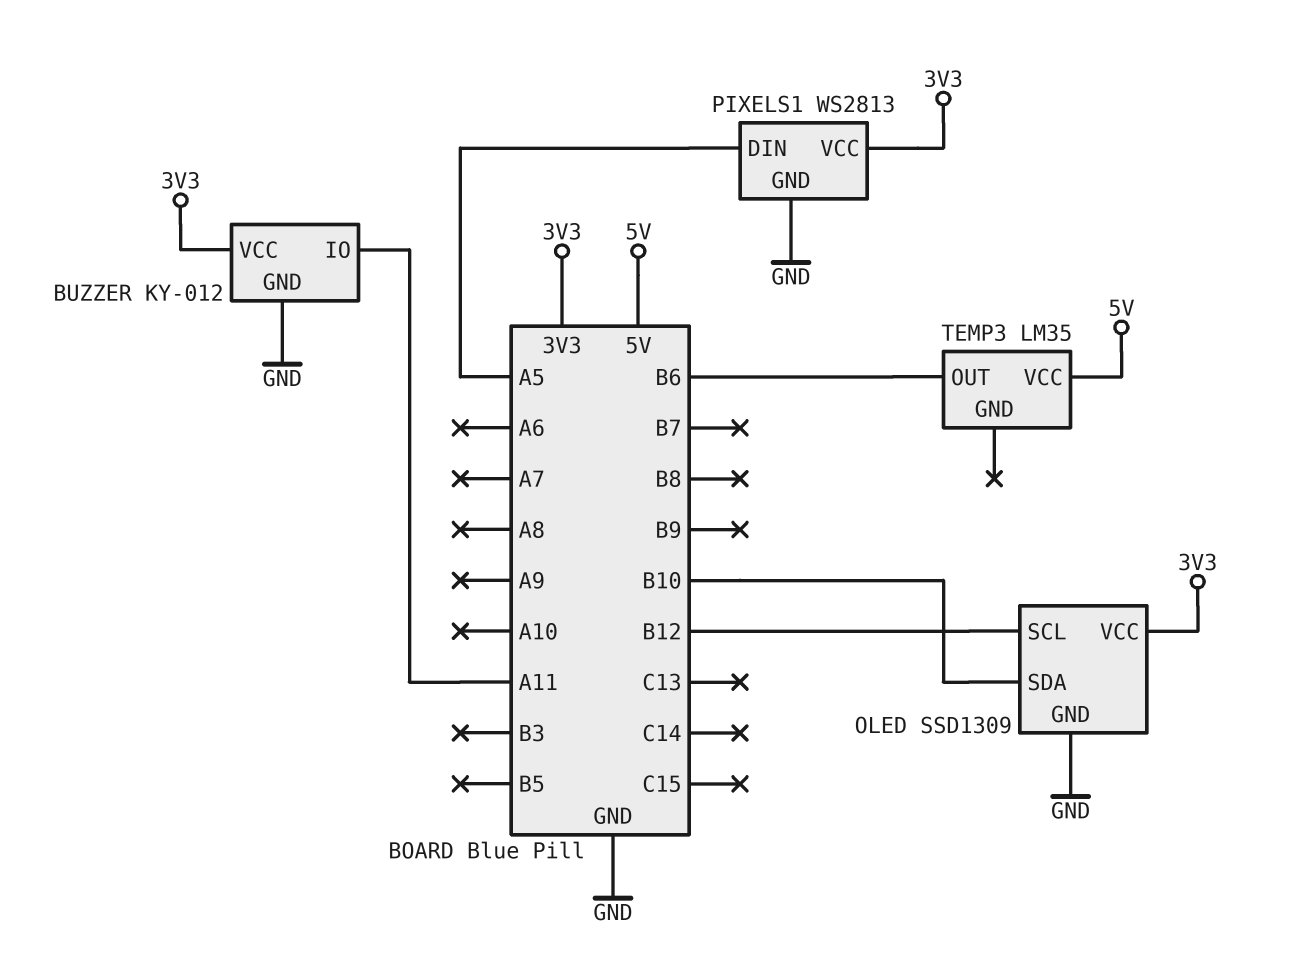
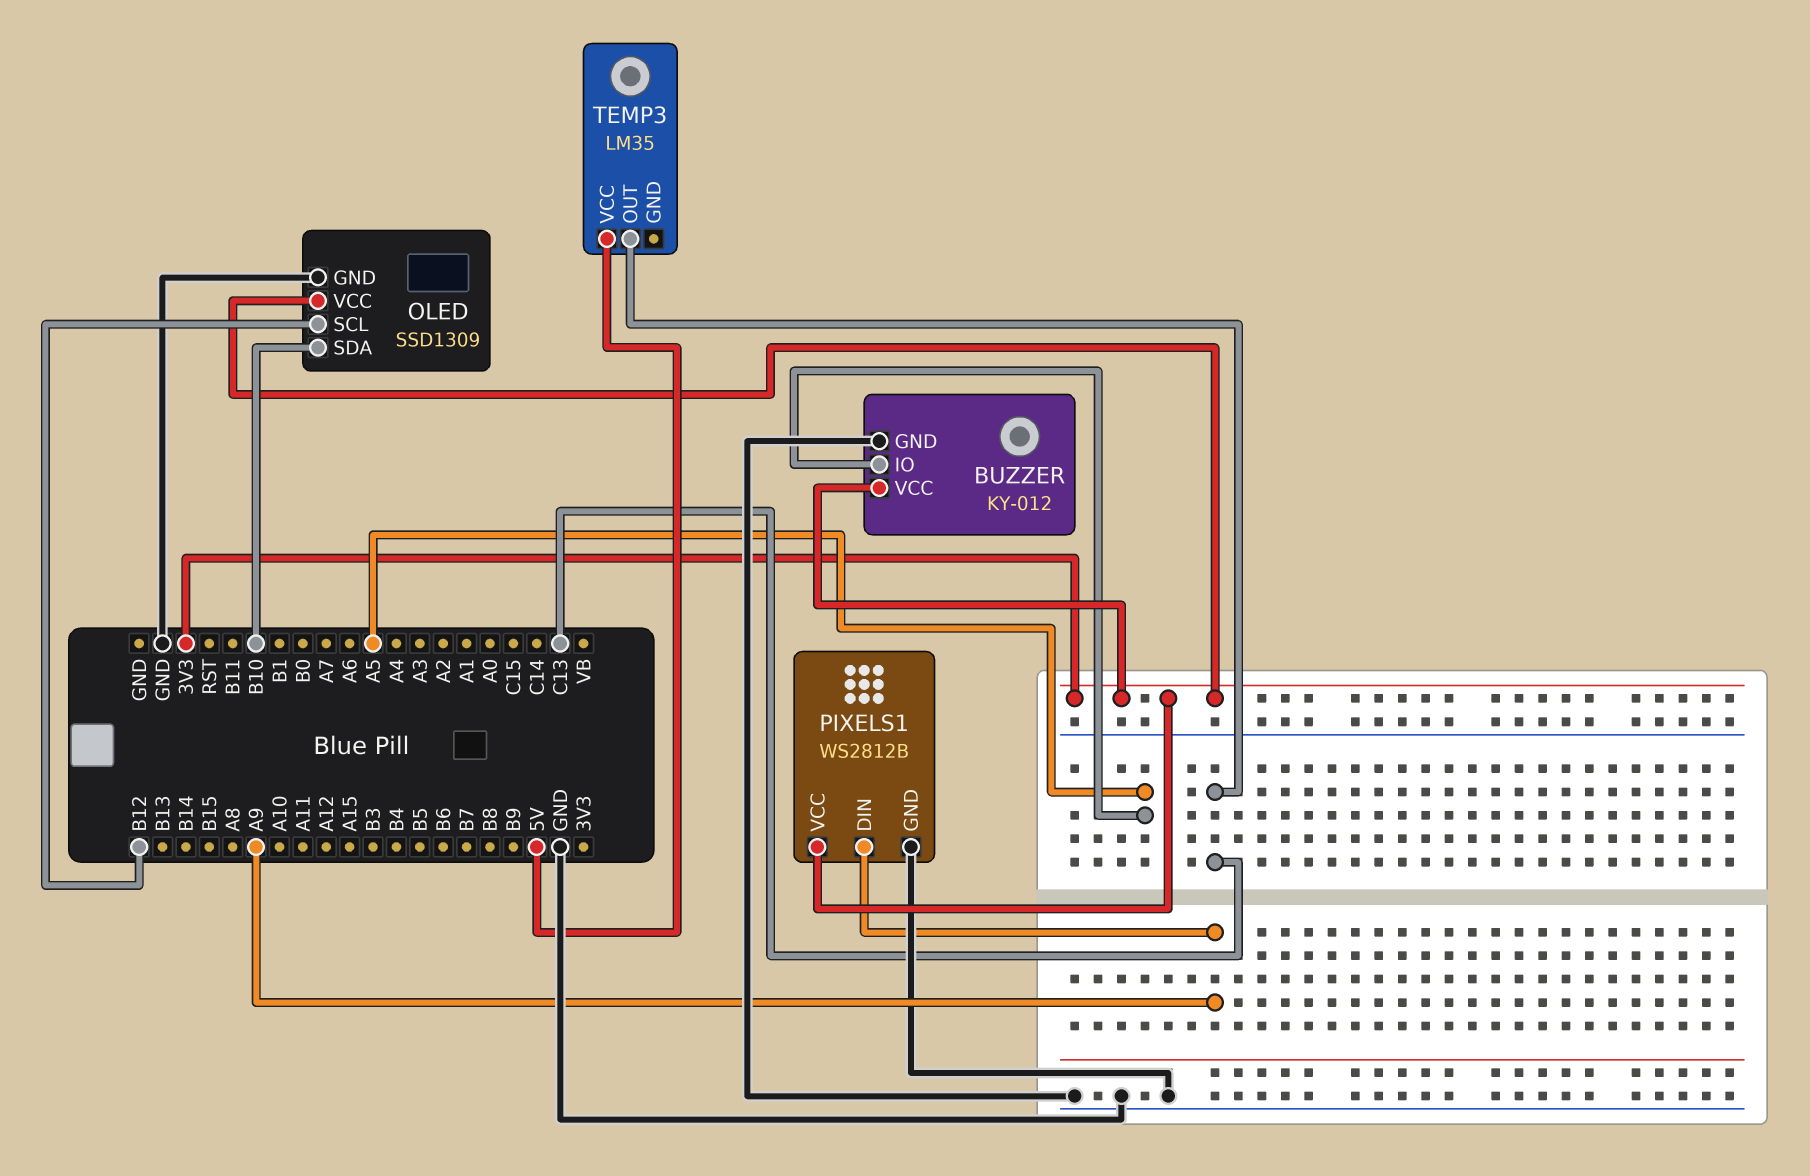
BUZZER pin IO: A11 -> A5
PIXELS1: WS2813 -> WS2812B
PIXELS1 pin DIN: A5 -> A9
TEMP3 pin OUT: B6 -> C13

